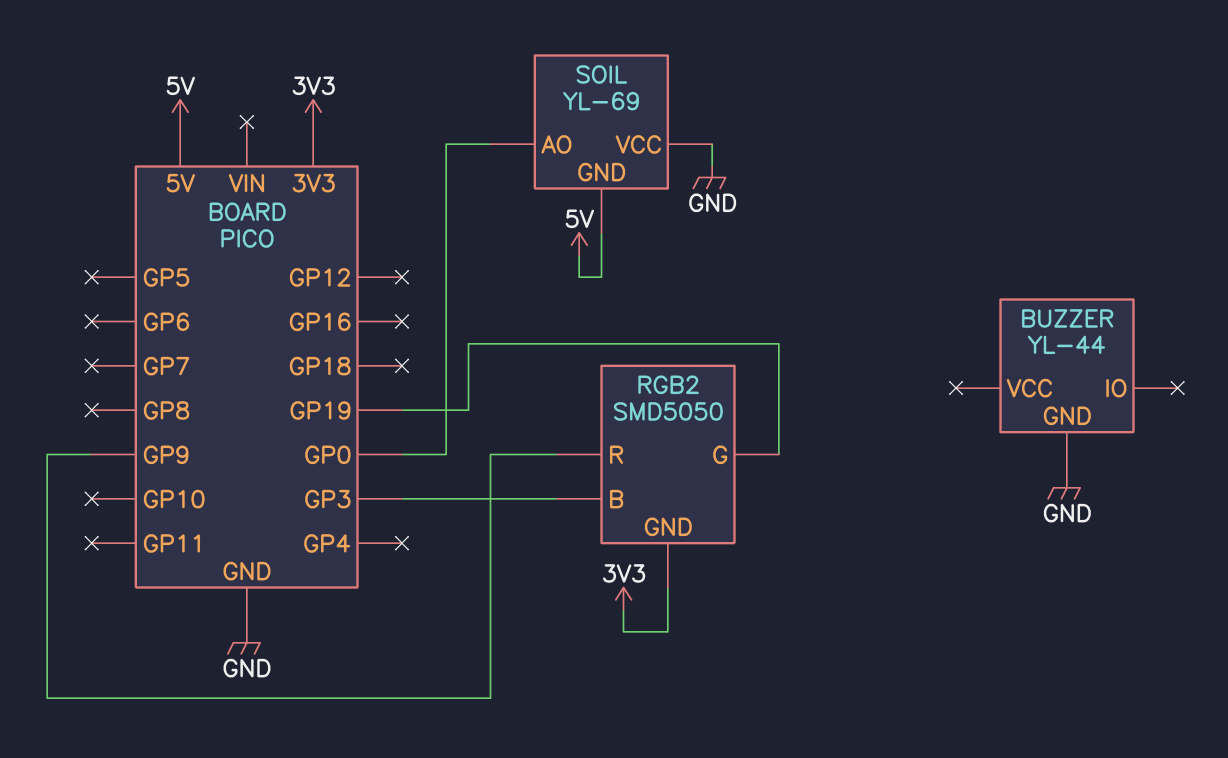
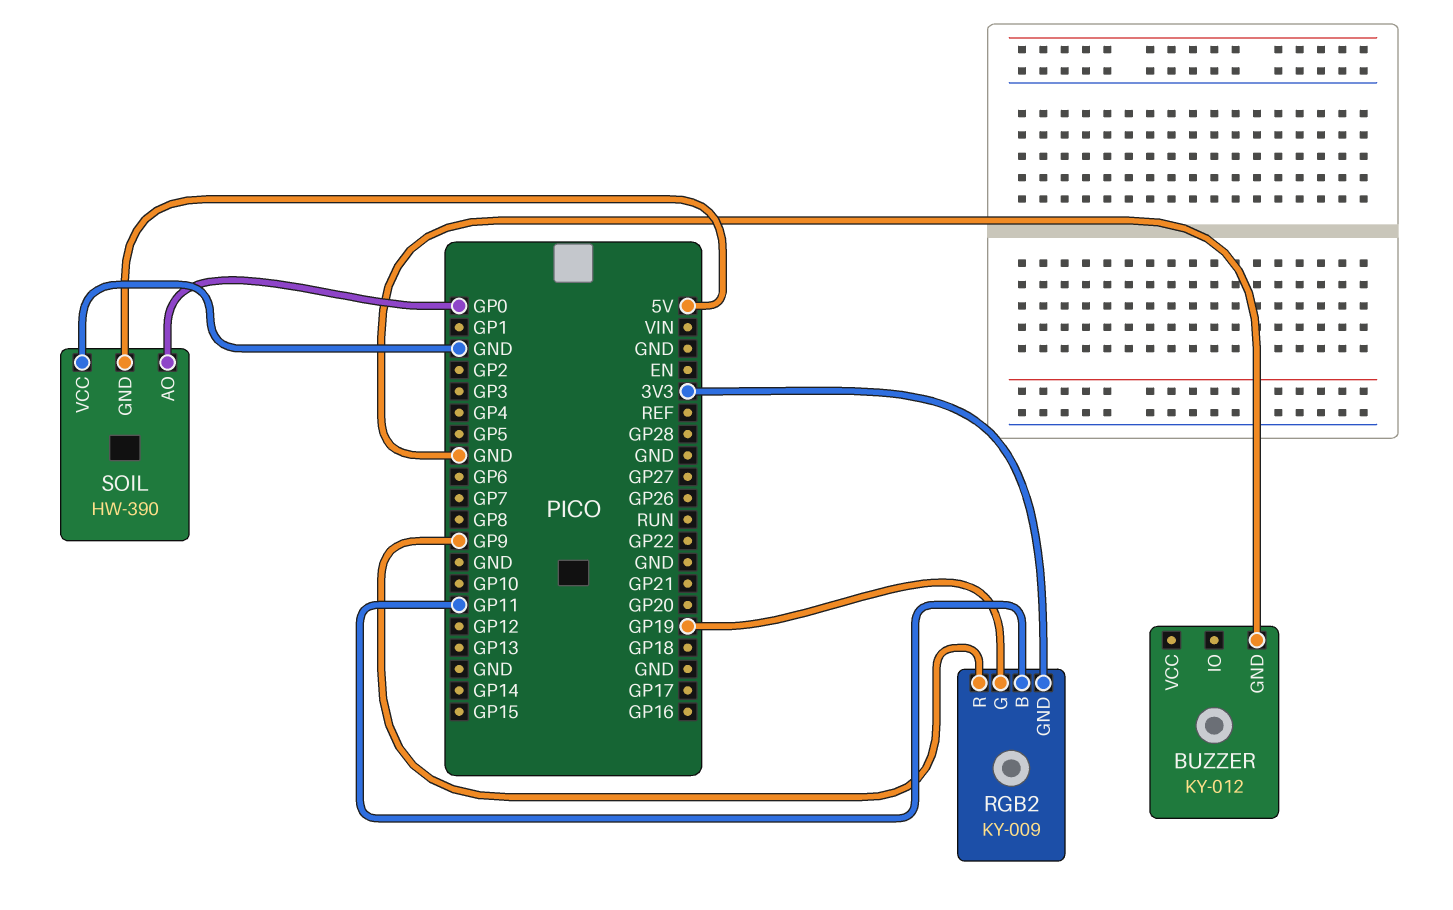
BUZZER: YL-44 -> KY-012
RGB2: SMD5050 -> KY-009
RGB2 pin B: GP3 -> GP11
SOIL: YL-69 -> HW-390

